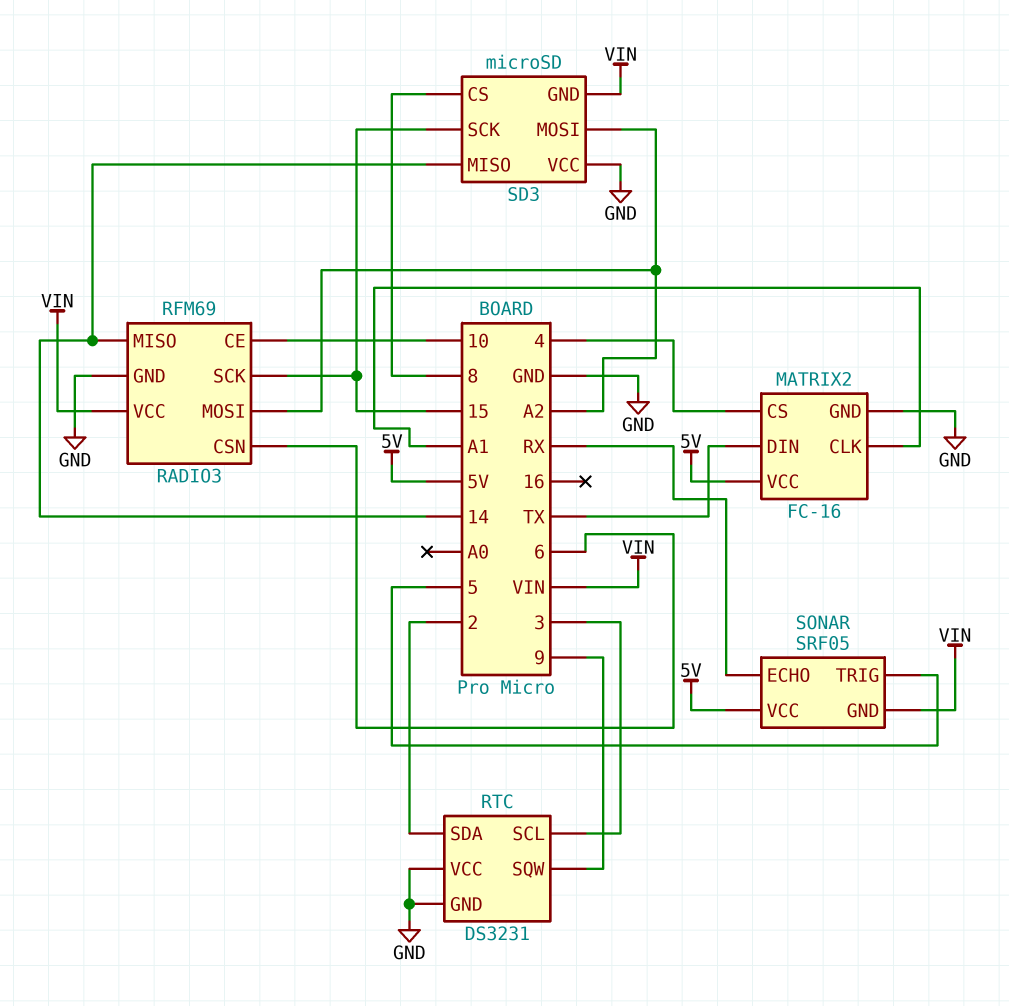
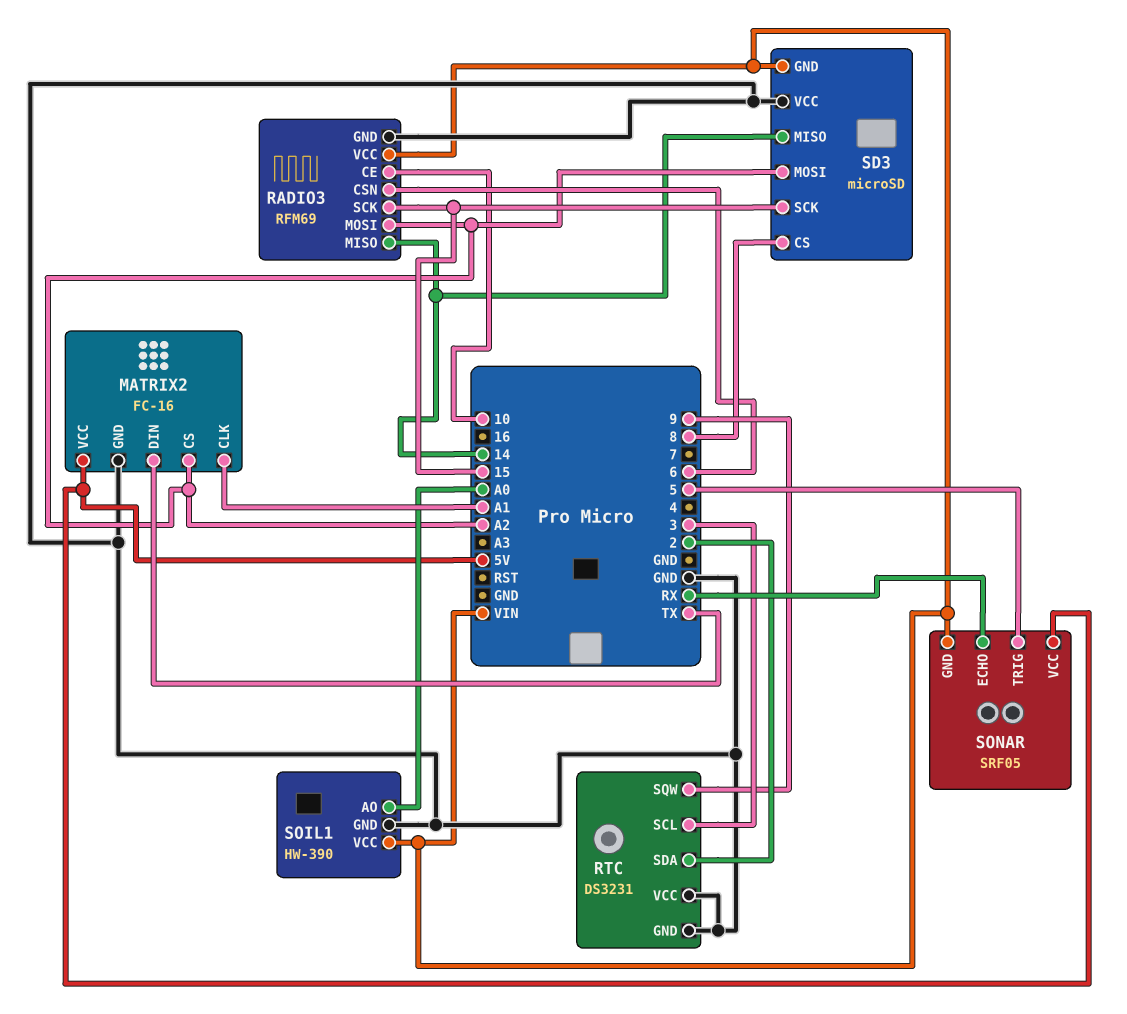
MATRIX2 pin CS: 4 -> A2
SOIL1: none -> HW-390
SOIL1 pin AO: none -> A0
SOIL1 pin GND: none -> GND
SOIL1 pin VCC: none -> VIN

